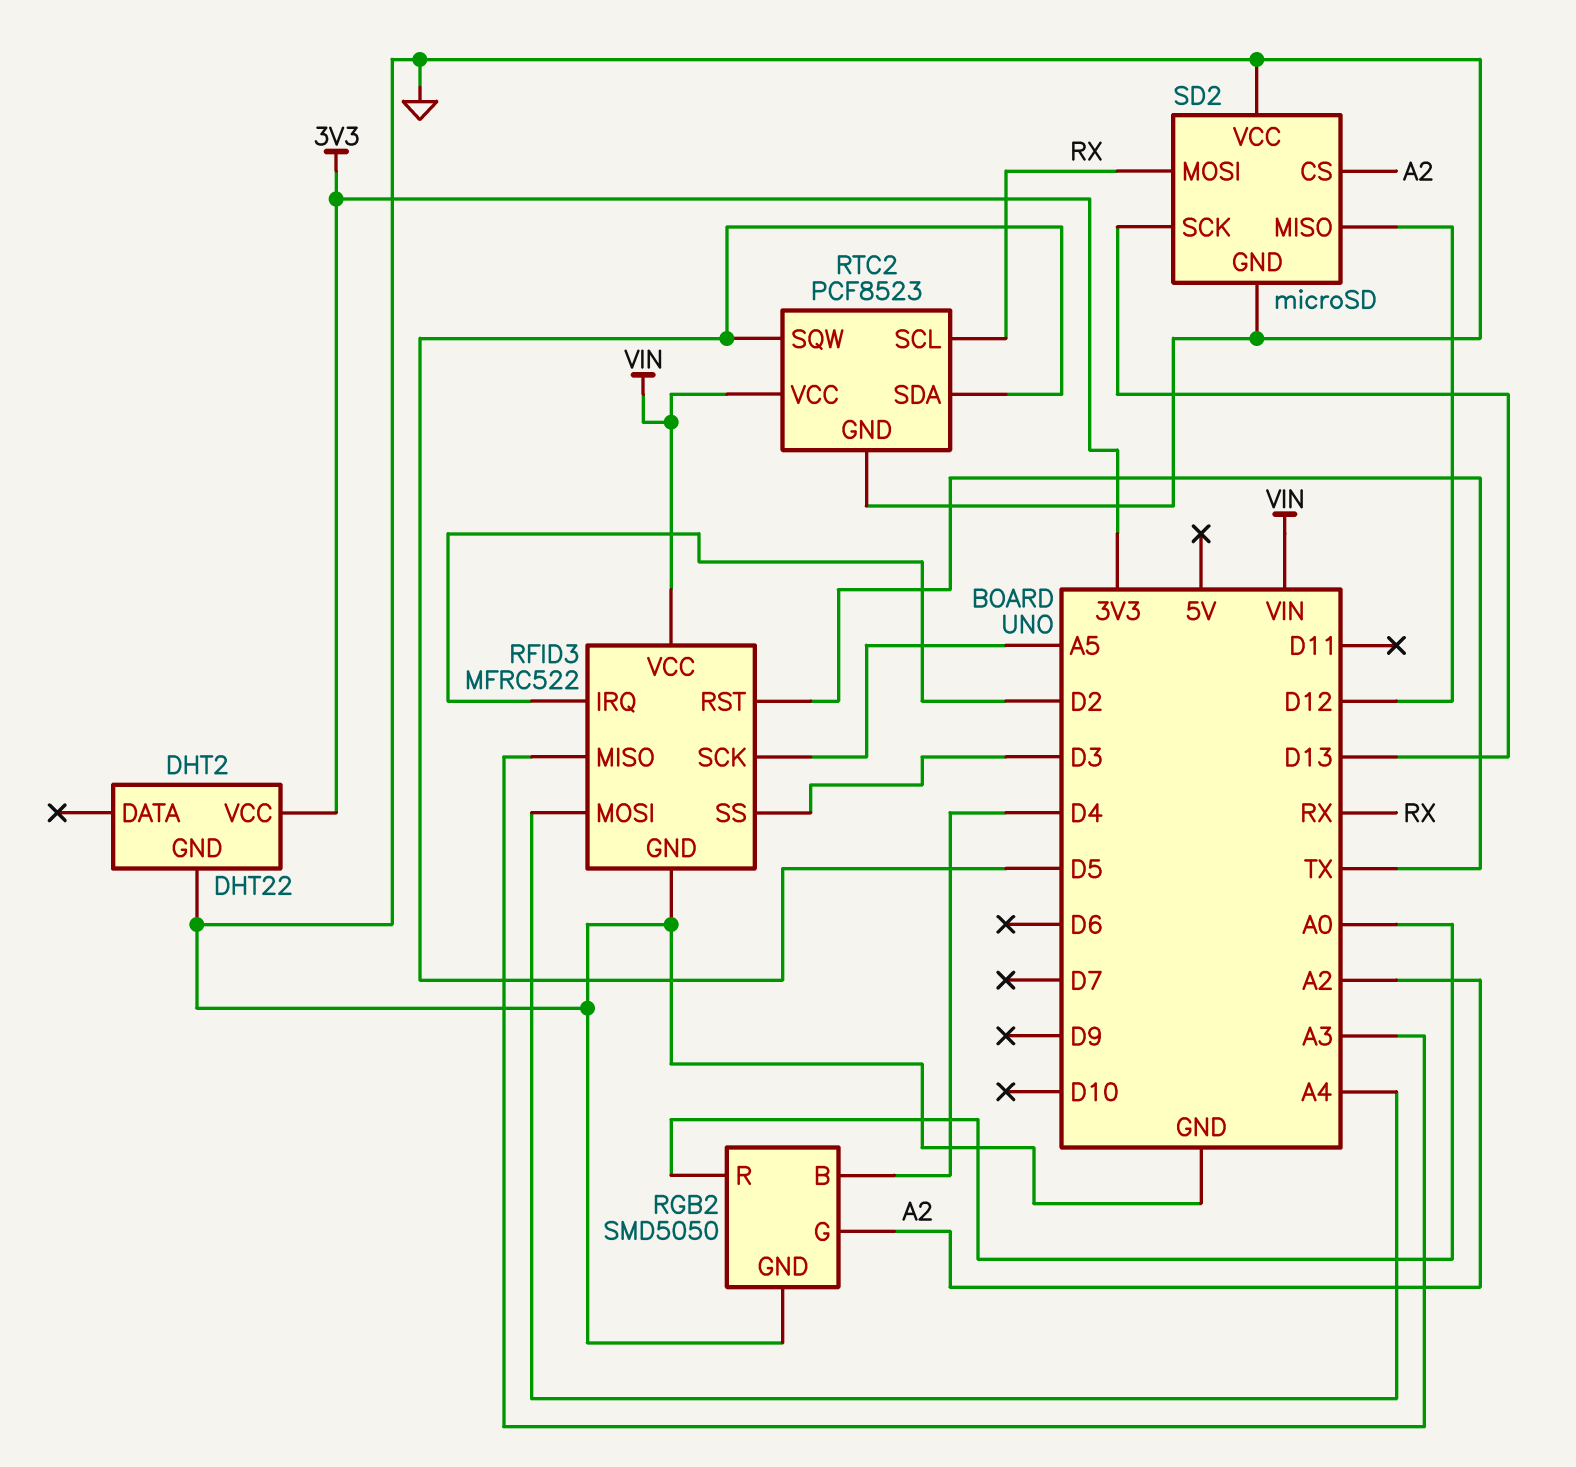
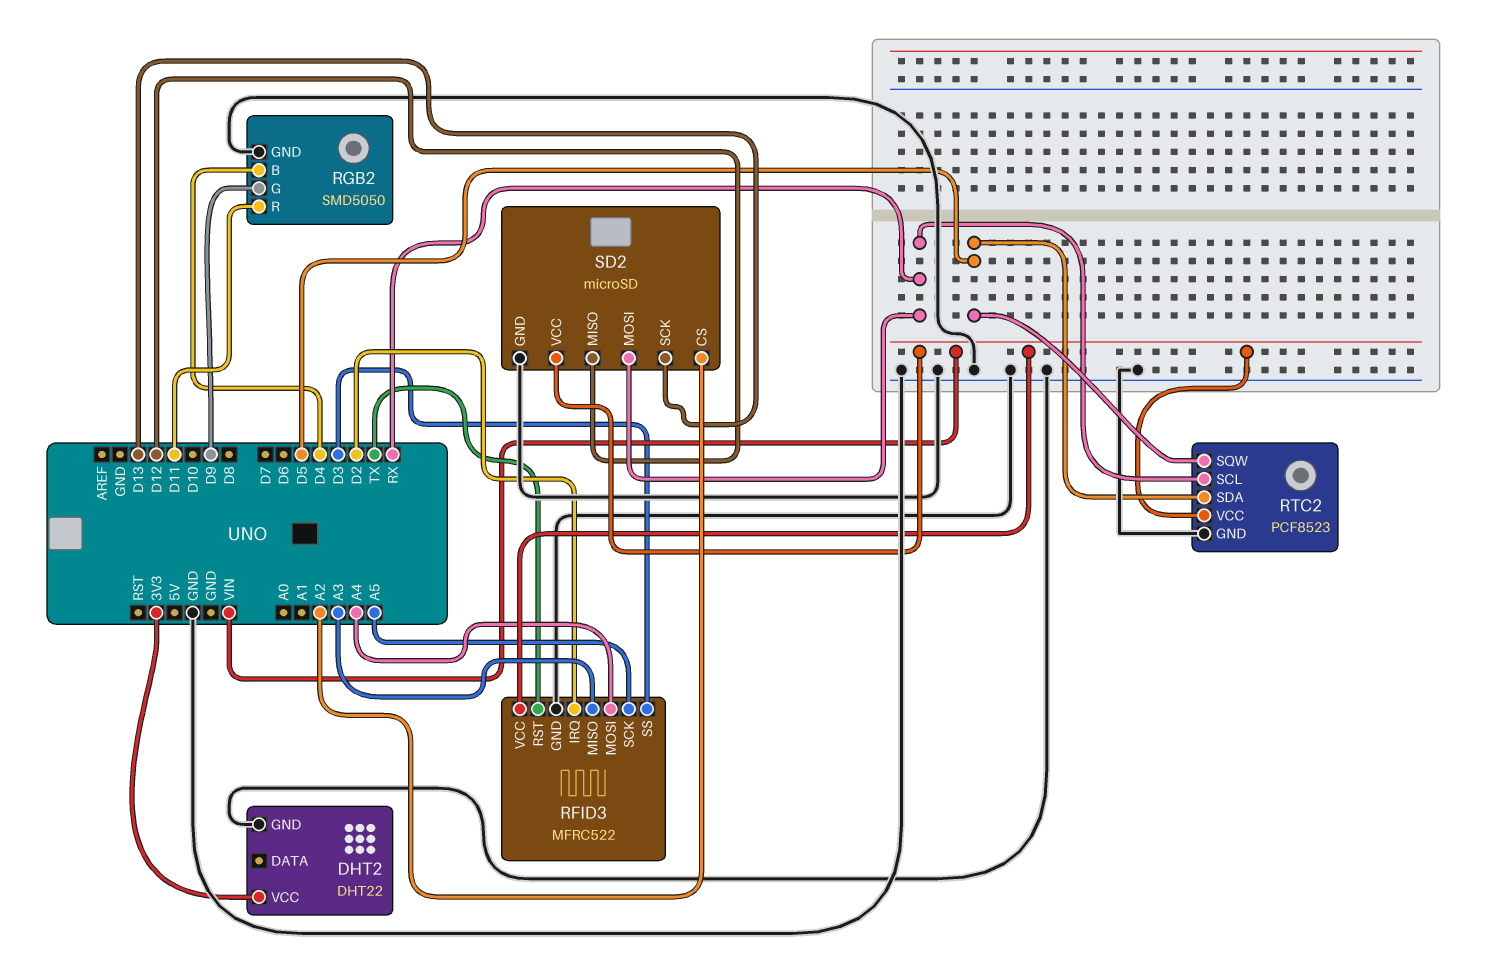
RGB2 pin G: A2 -> D9
RGB2 pin R: A0 -> D11
SD2 pin VCC: GND -> VIN

